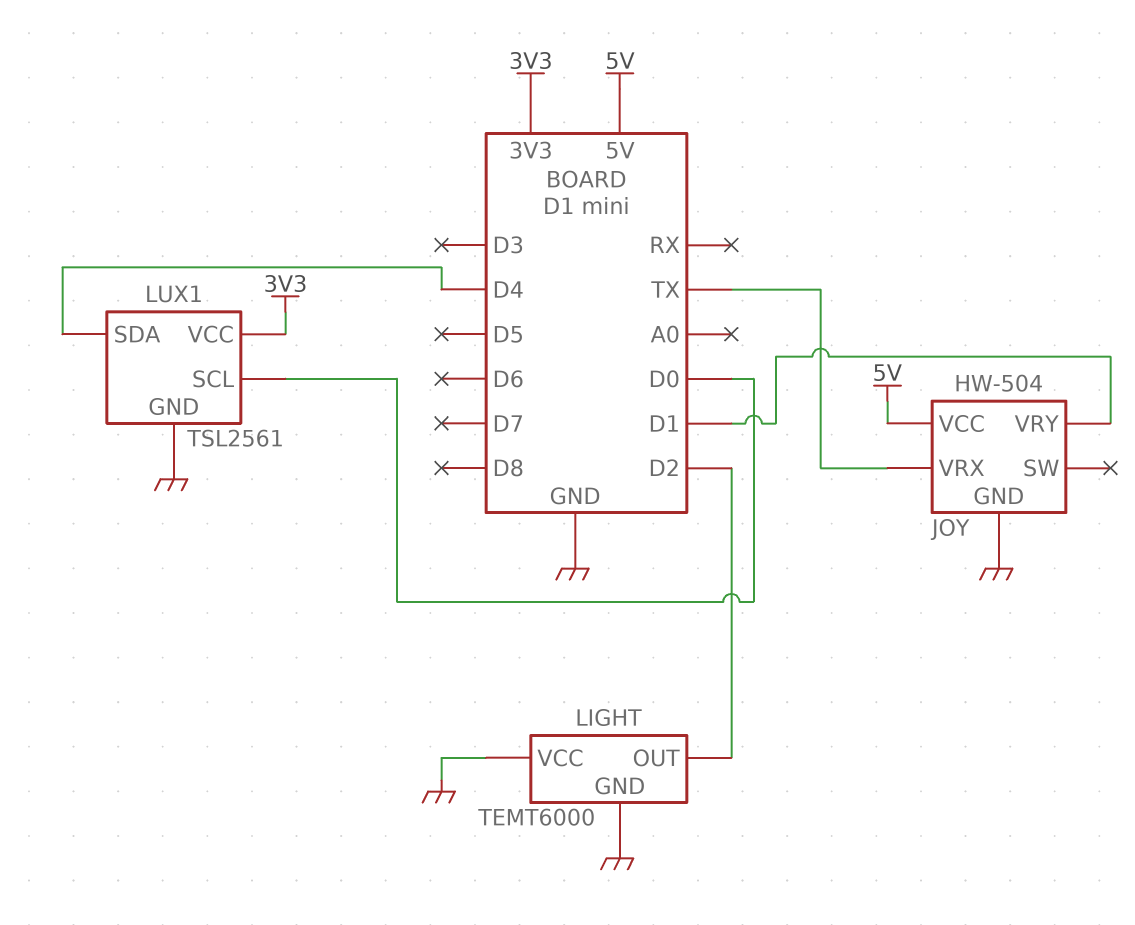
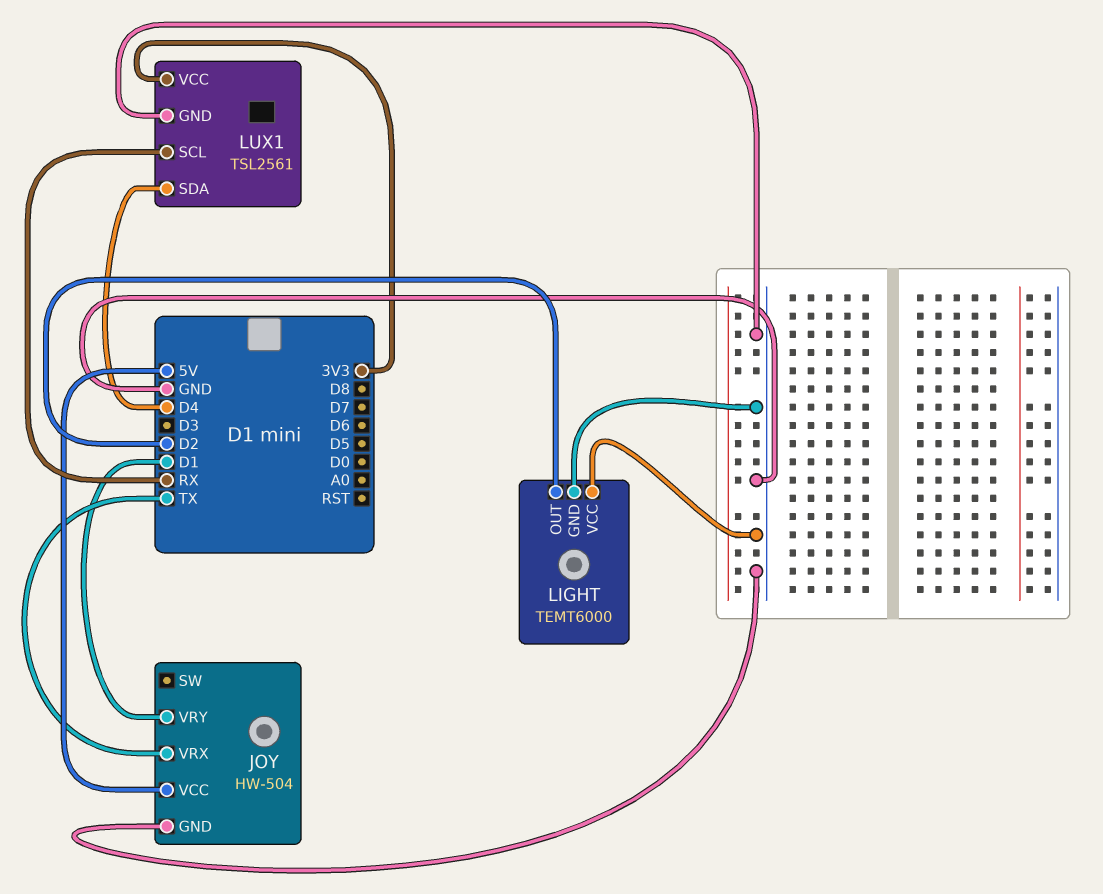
LUX1 pin SCL: D0 -> RX

